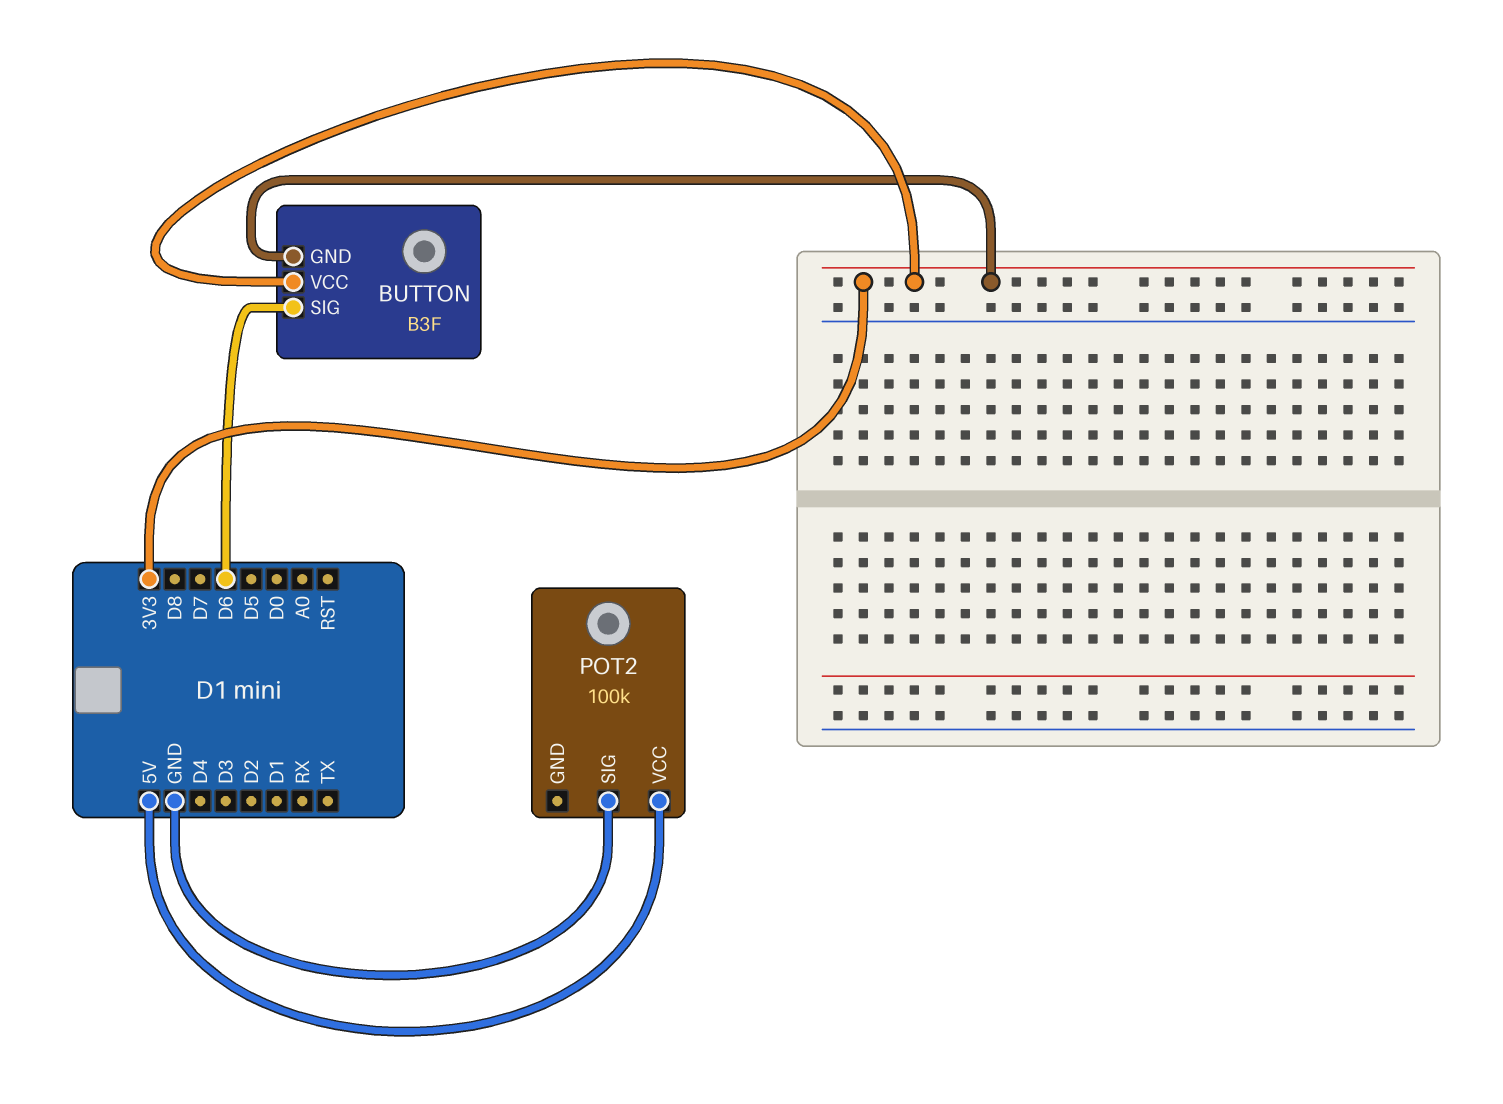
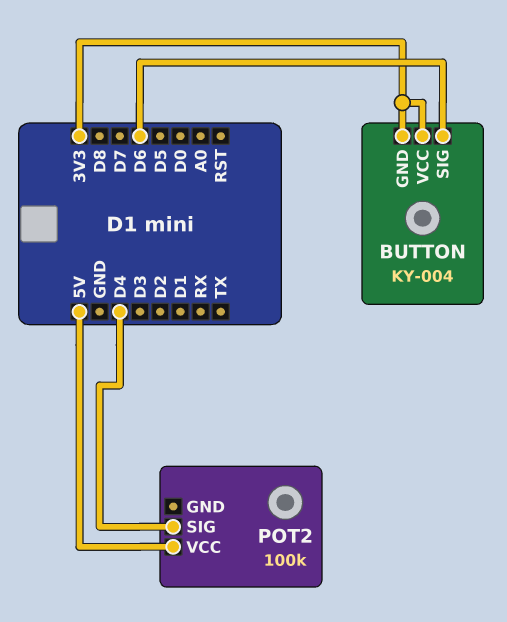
BUTTON: B3F -> KY-004
POT2 pin SIG: GND -> D4

